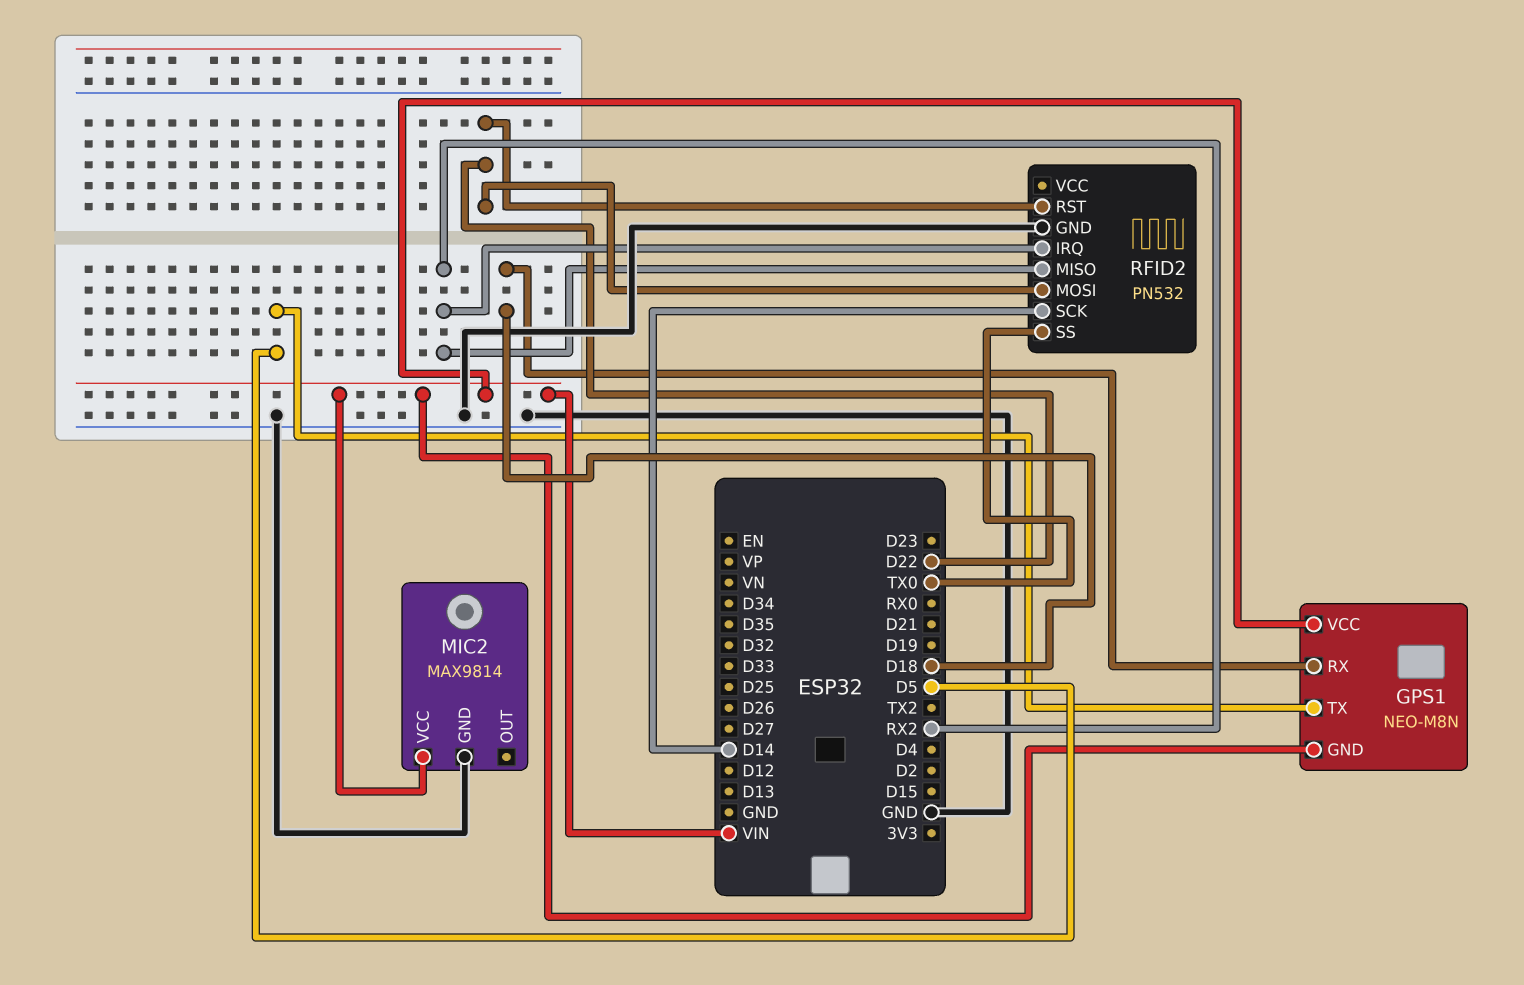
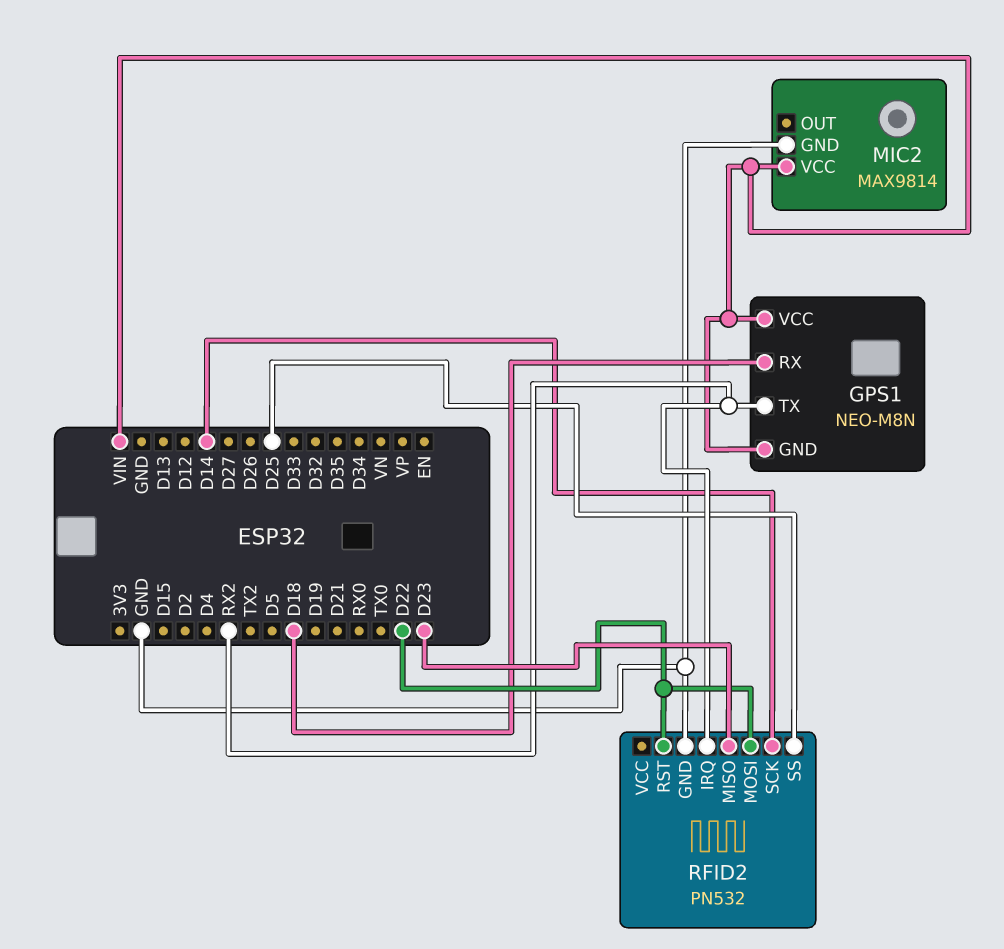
GPS1 pin TX: D5 -> RX2
RFID2 pin MISO: RX2 -> D23
RFID2 pin SS: TX0 -> D25

